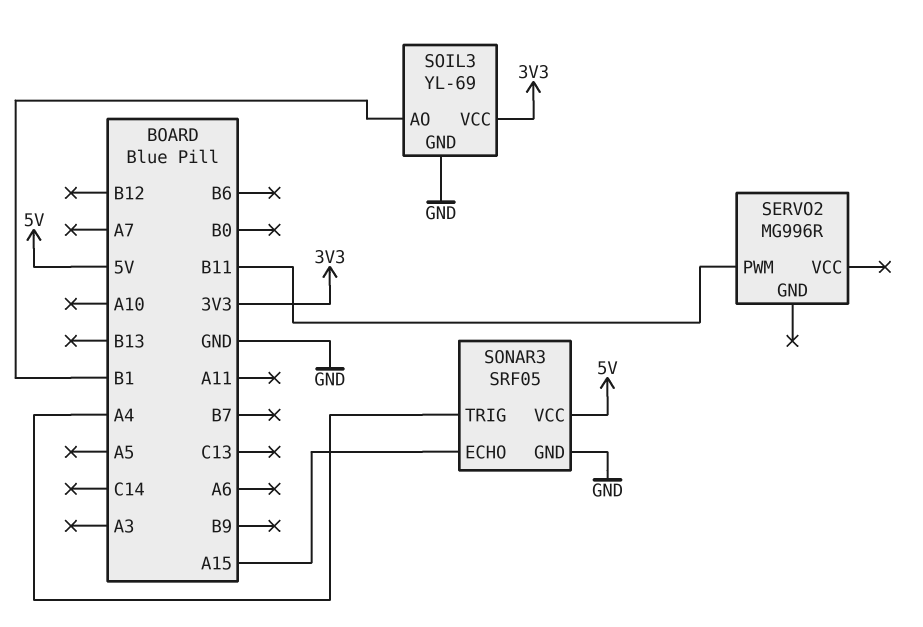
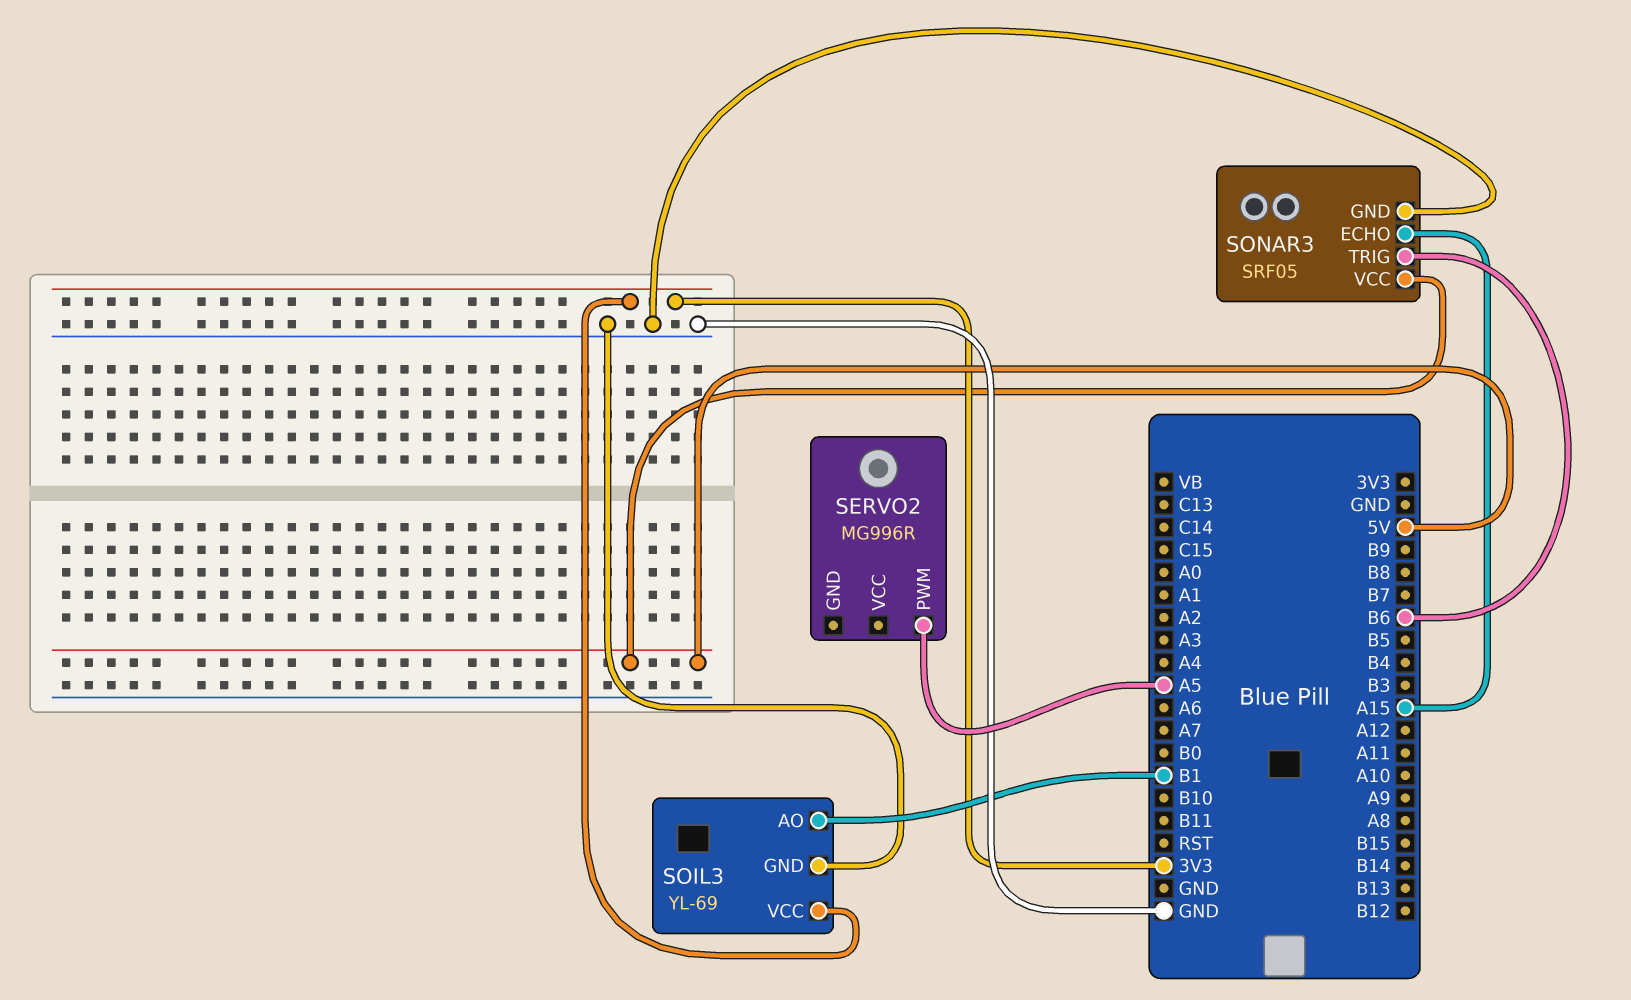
SERVO2 pin PWM: B11 -> A5
SONAR3 pin TRIG: A4 -> B6

